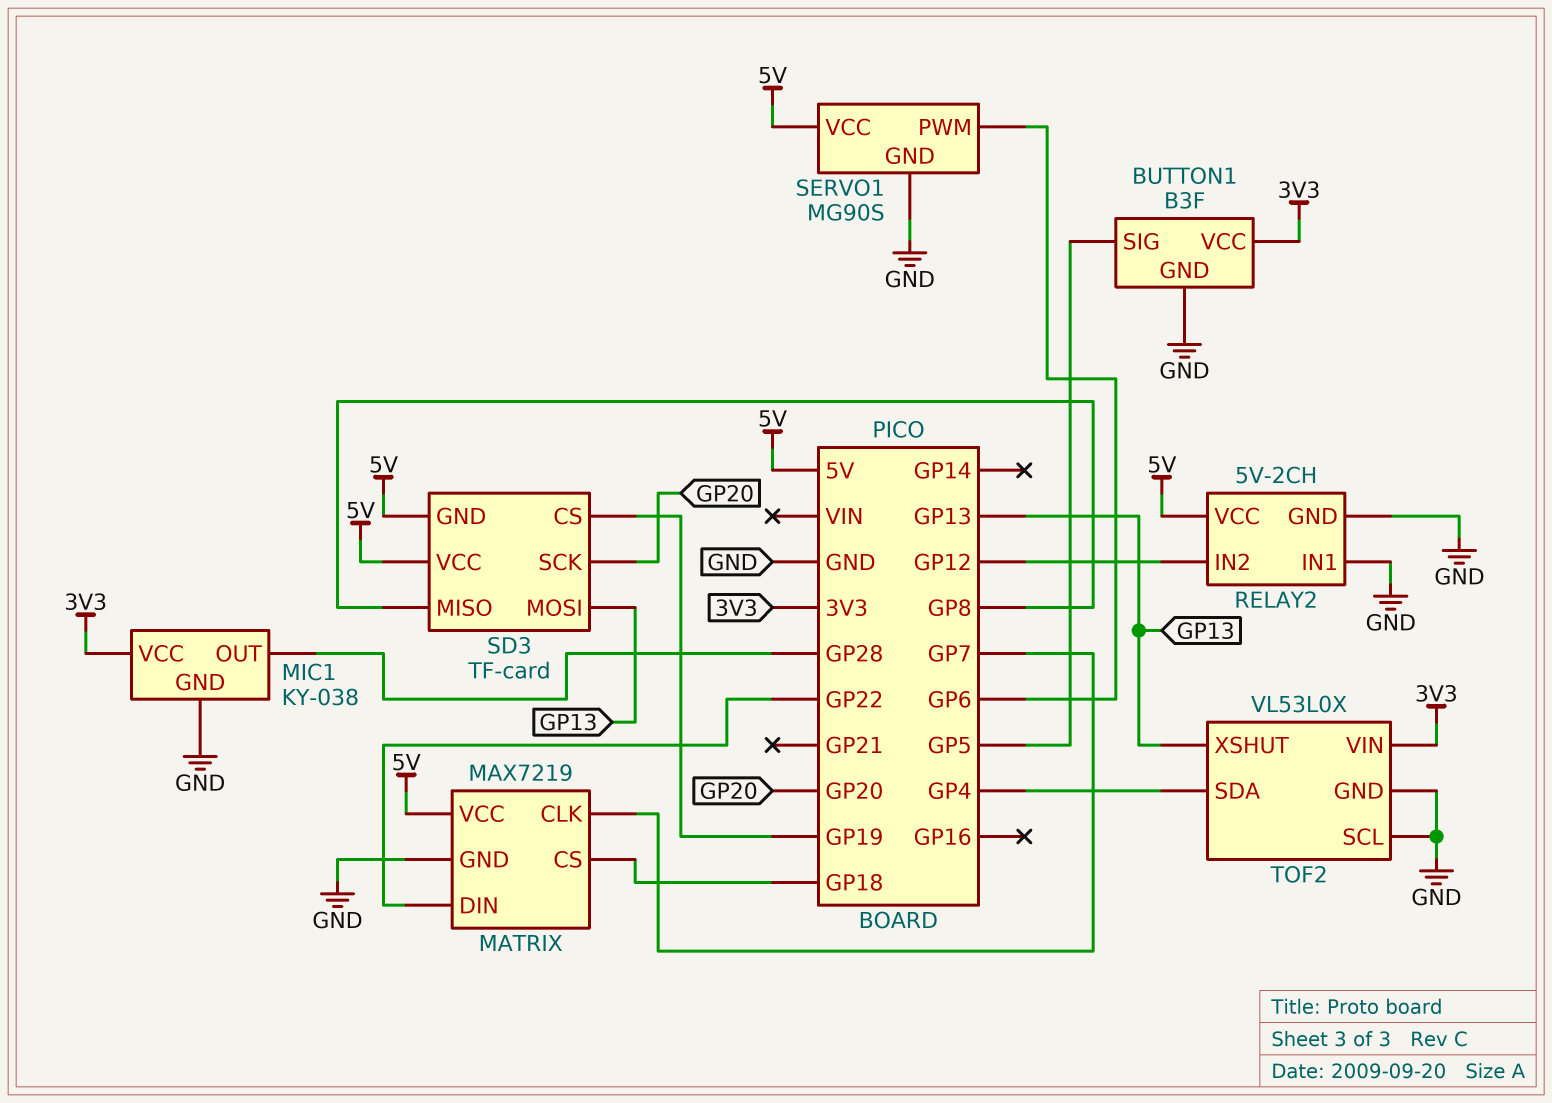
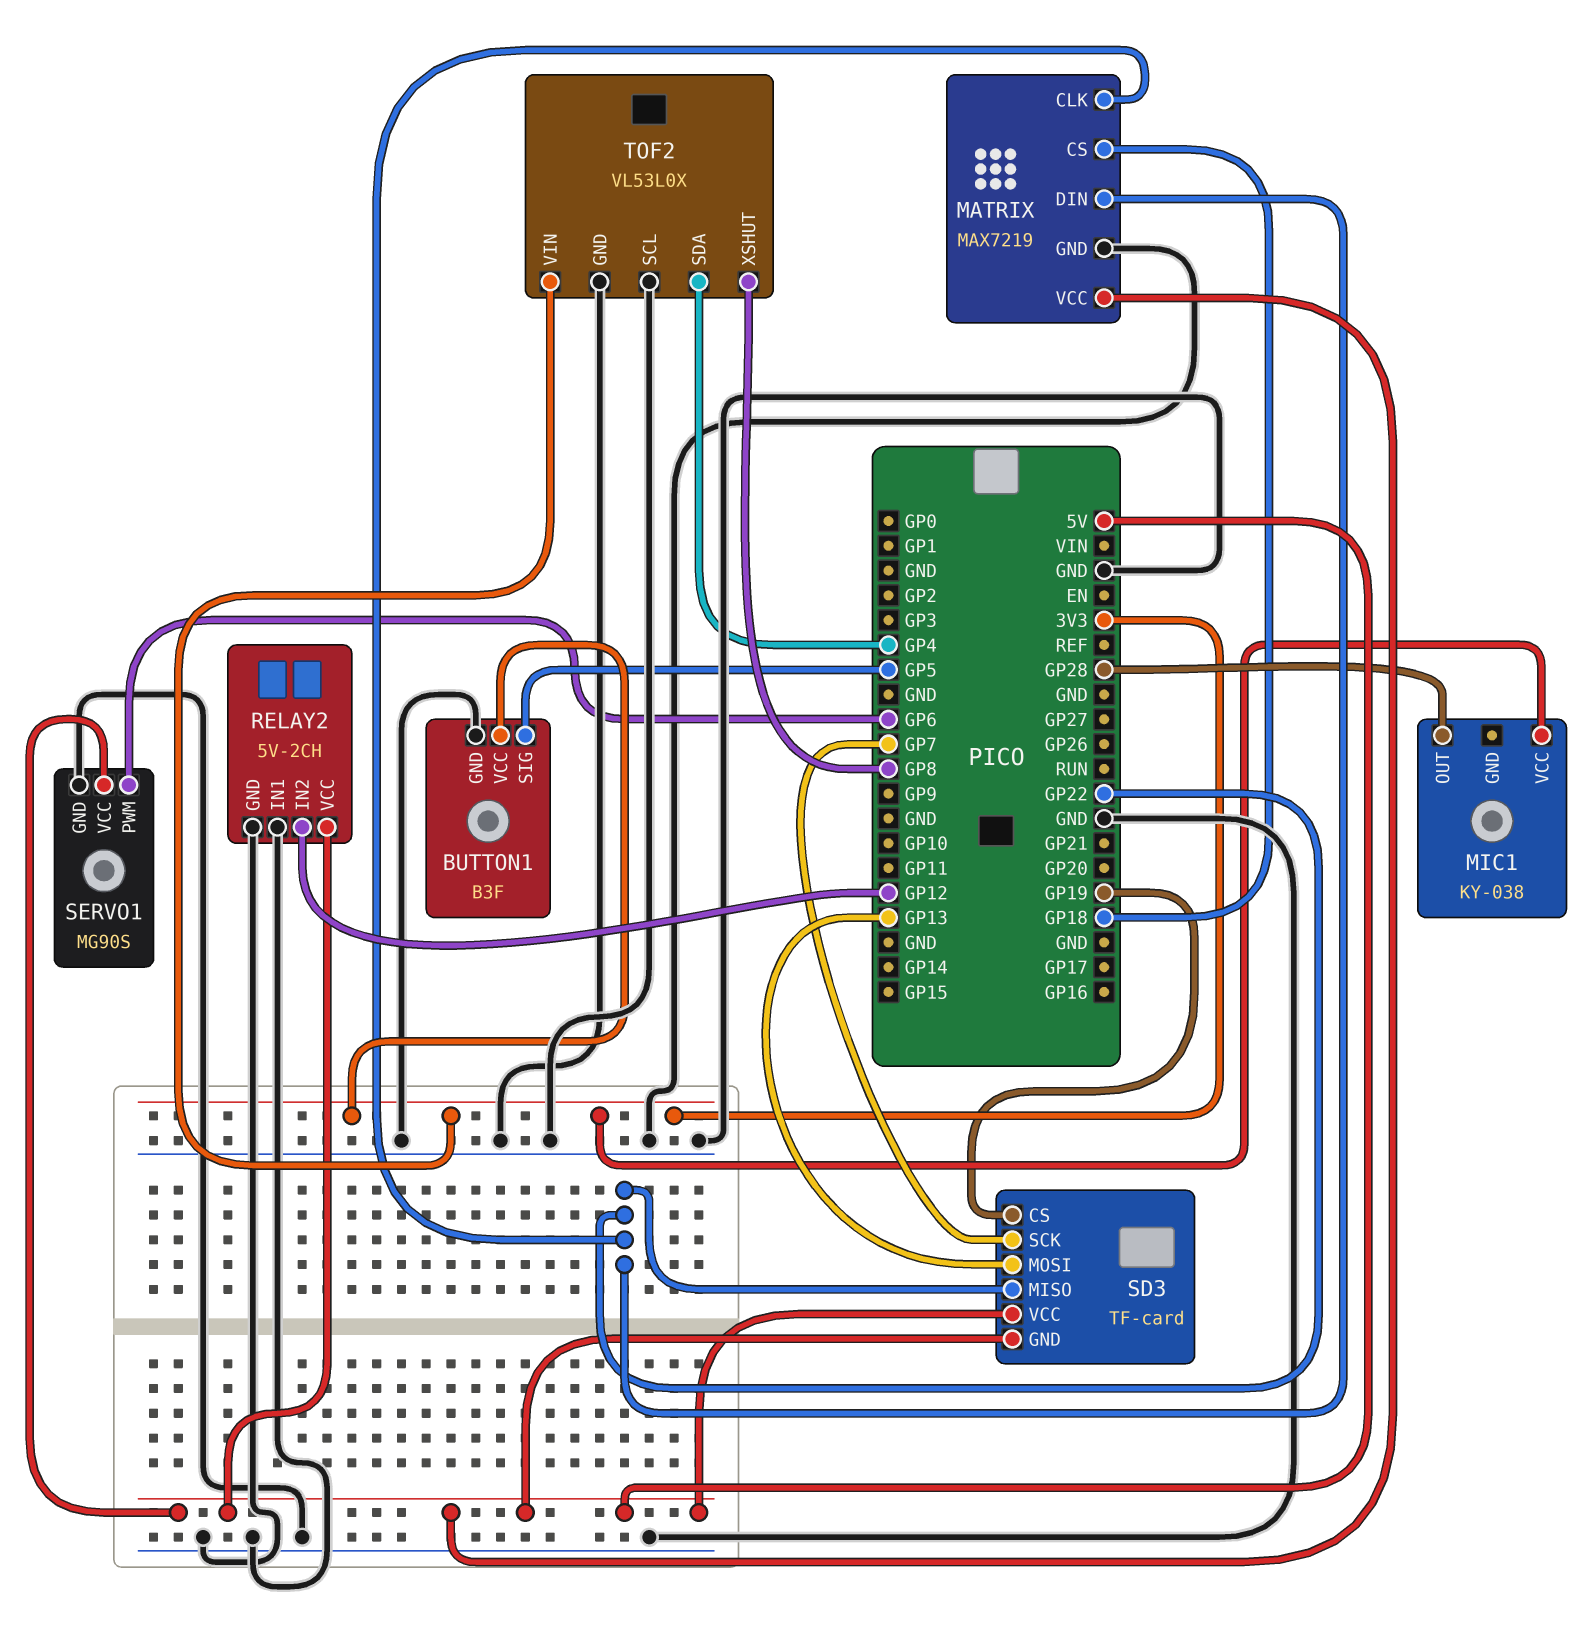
MATRIX pin CLK: GP7 -> GP22
MIC1 pin GND: GND -> none
SD3 pin MISO: GP8 -> GP22
SD3 pin SCK: GP20 -> GP7
TOF2 pin XSHUT: GP13 -> GP8

